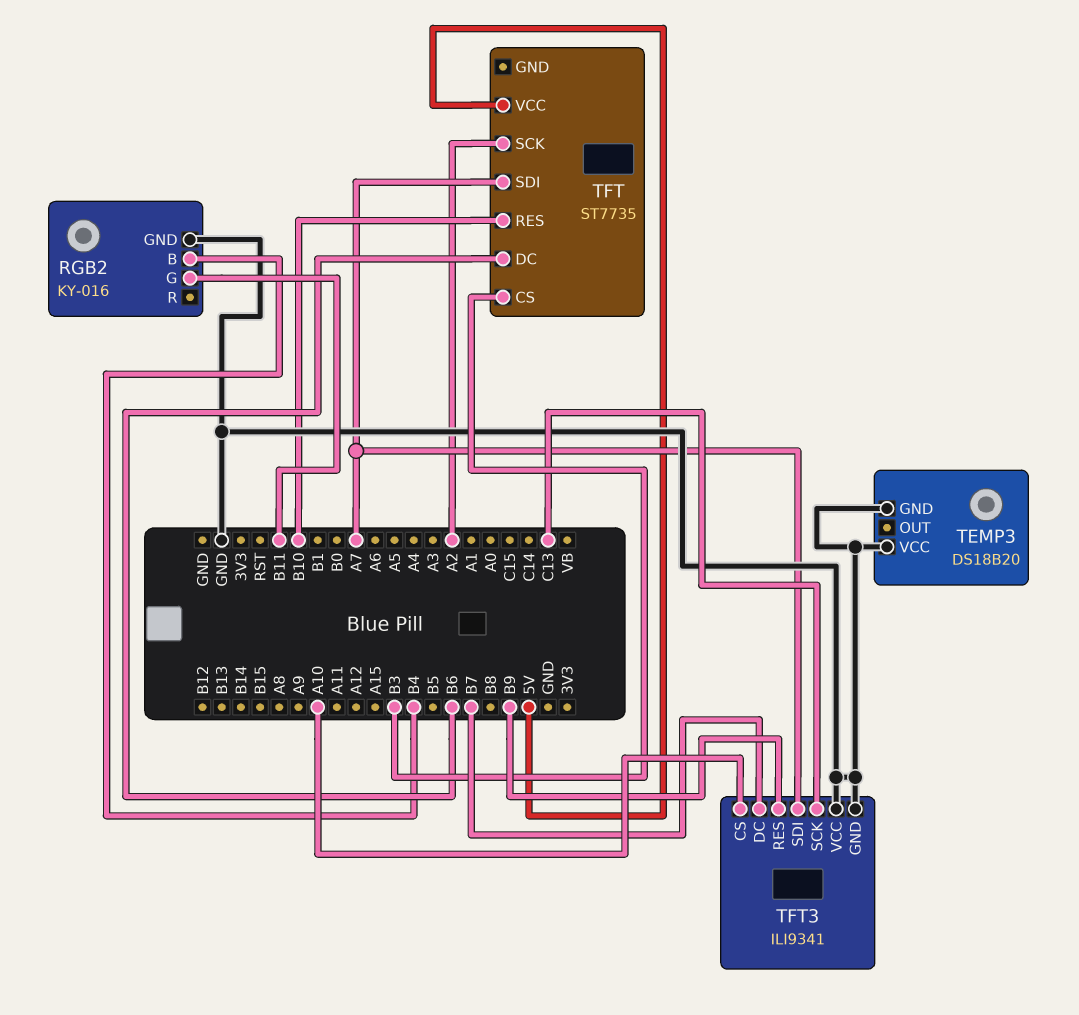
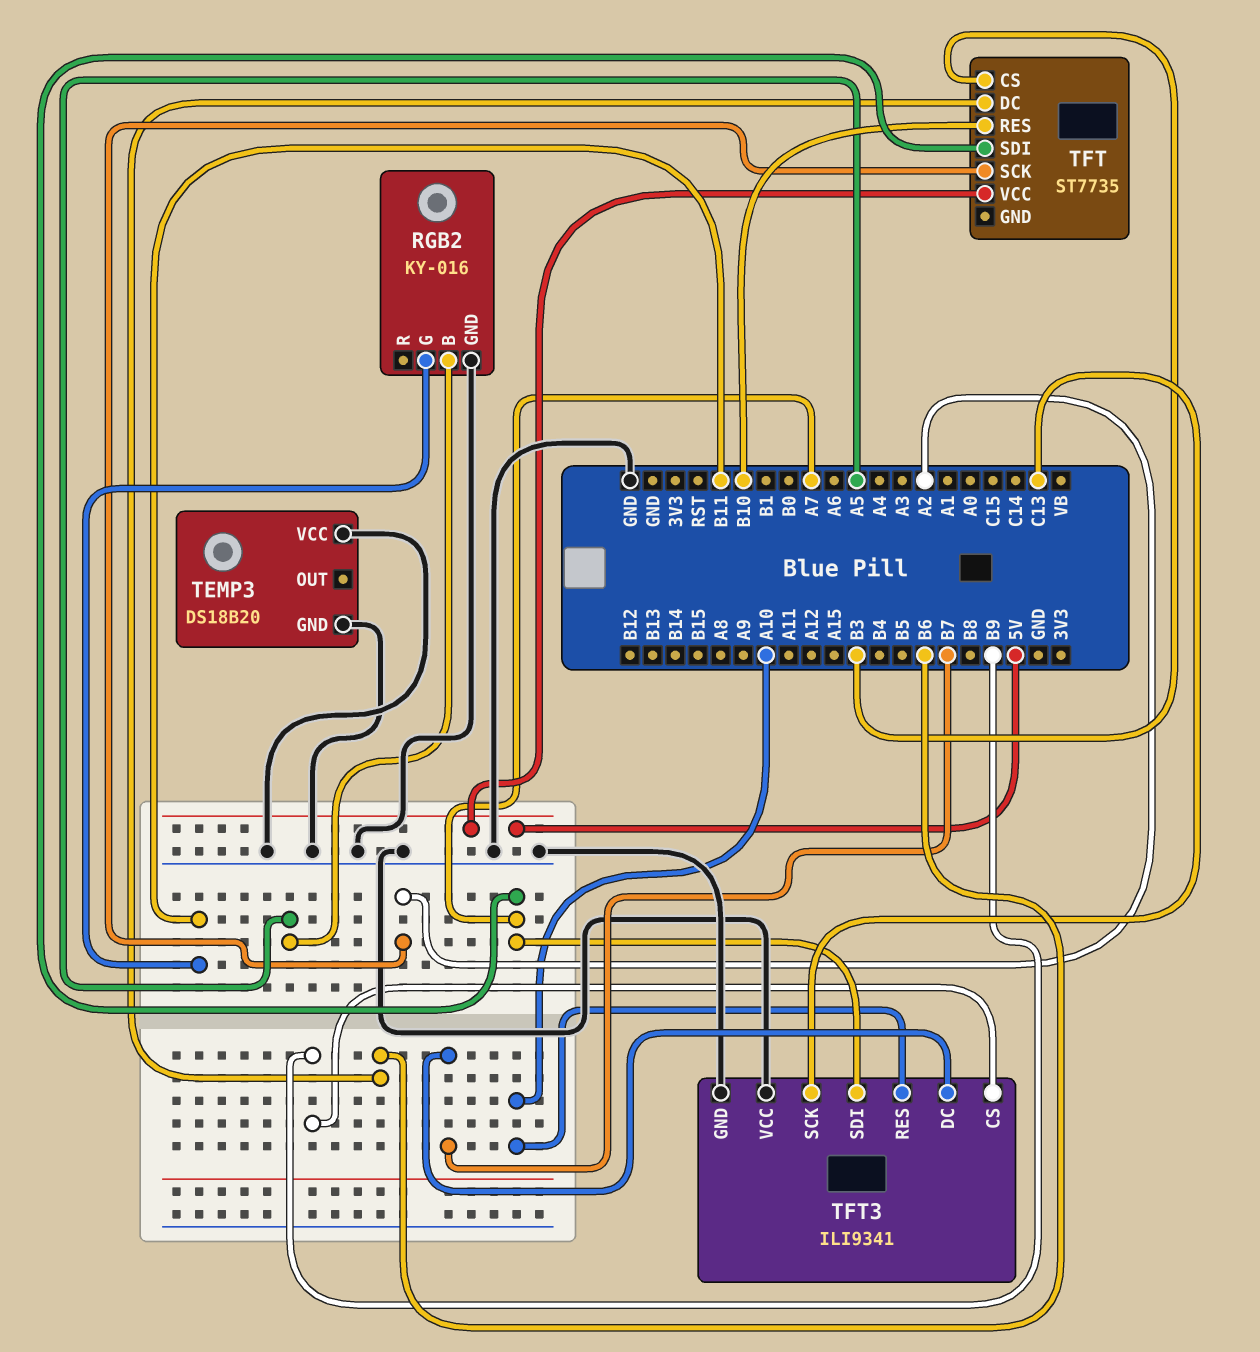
RGB2 pin B: B4 -> A5
TFT3 pin CS: A10 -> B9
TFT3 pin RES: B9 -> A10

